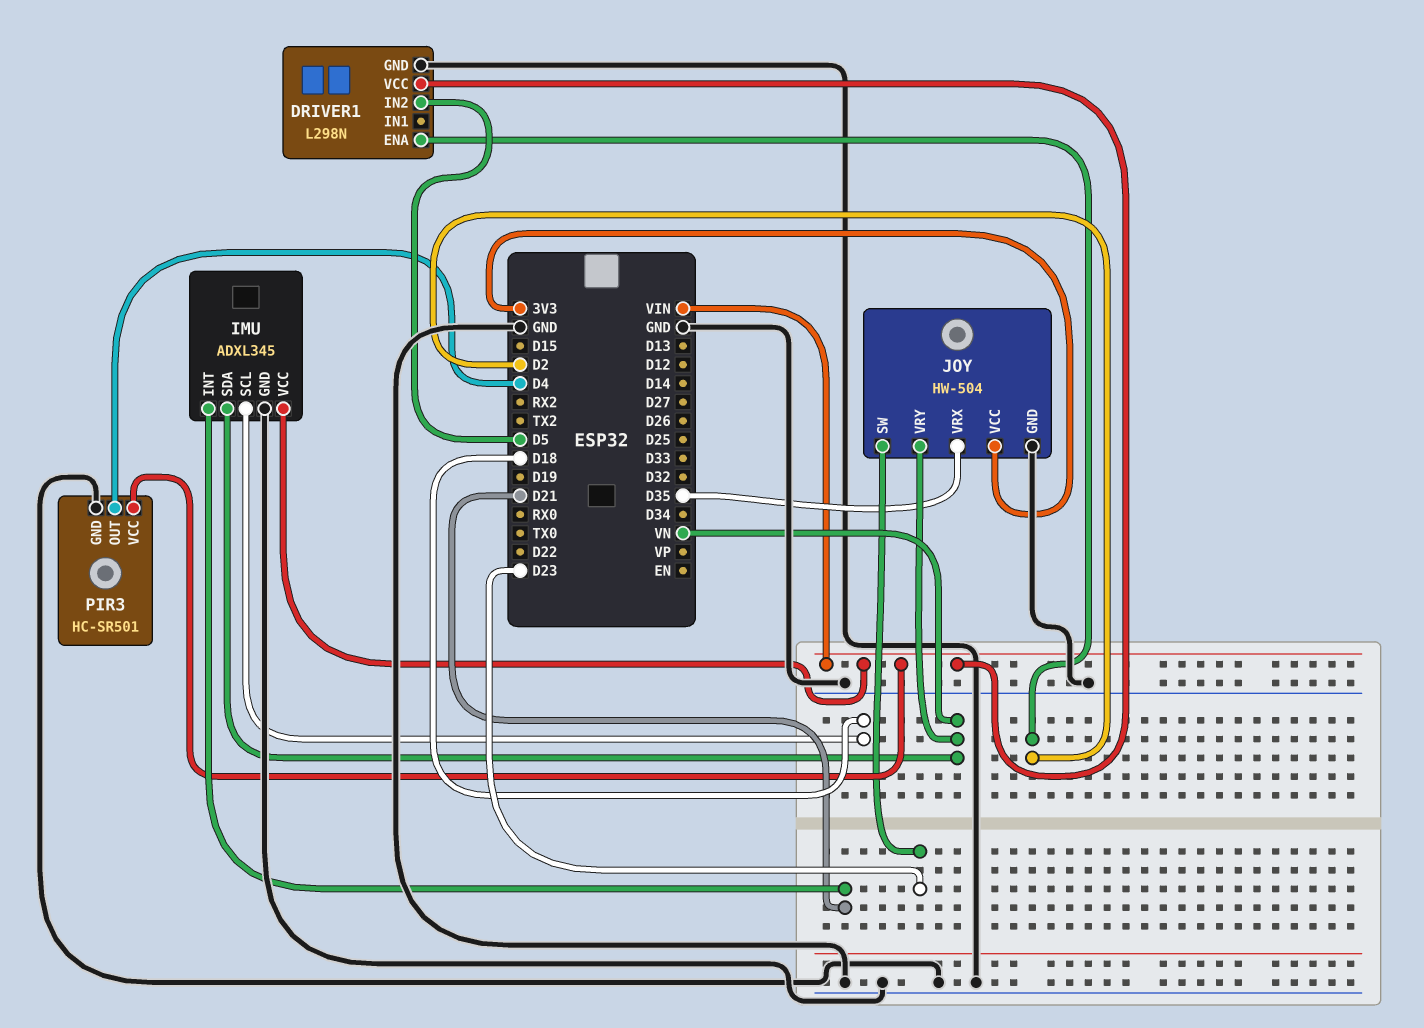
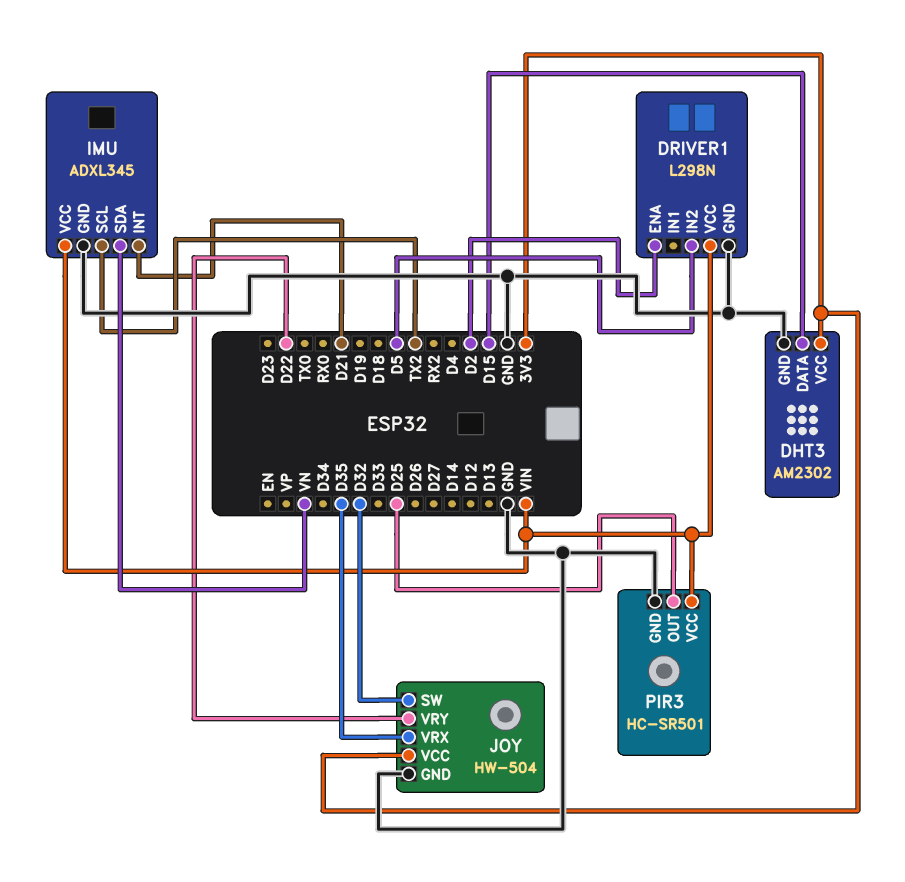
DHT3: none -> AM2302
DHT3 pin DATA: none -> D15
DHT3 pin GND: none -> GND
DHT3 pin VCC: none -> 3V3
IMU pin SCL: D18 -> TX2
JOY pin SW: D23 -> D32
JOY pin VRY: VN -> D22
PIR3 pin OUT: D4 -> D25

